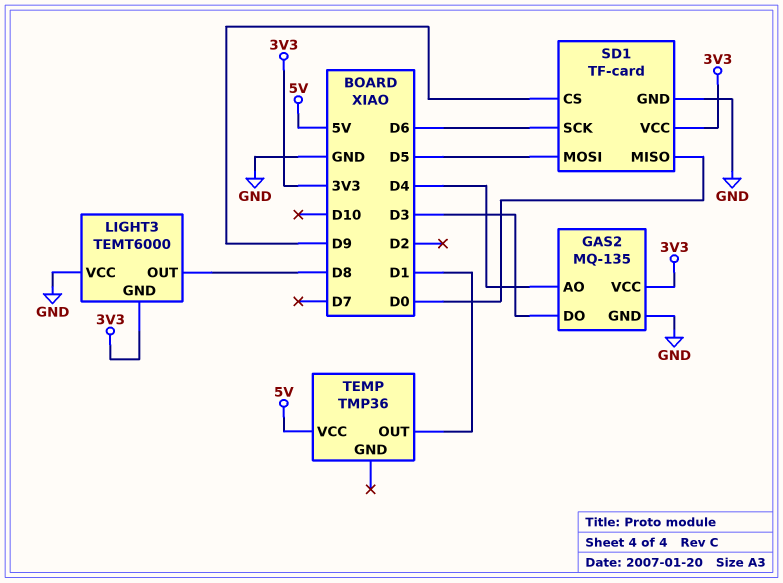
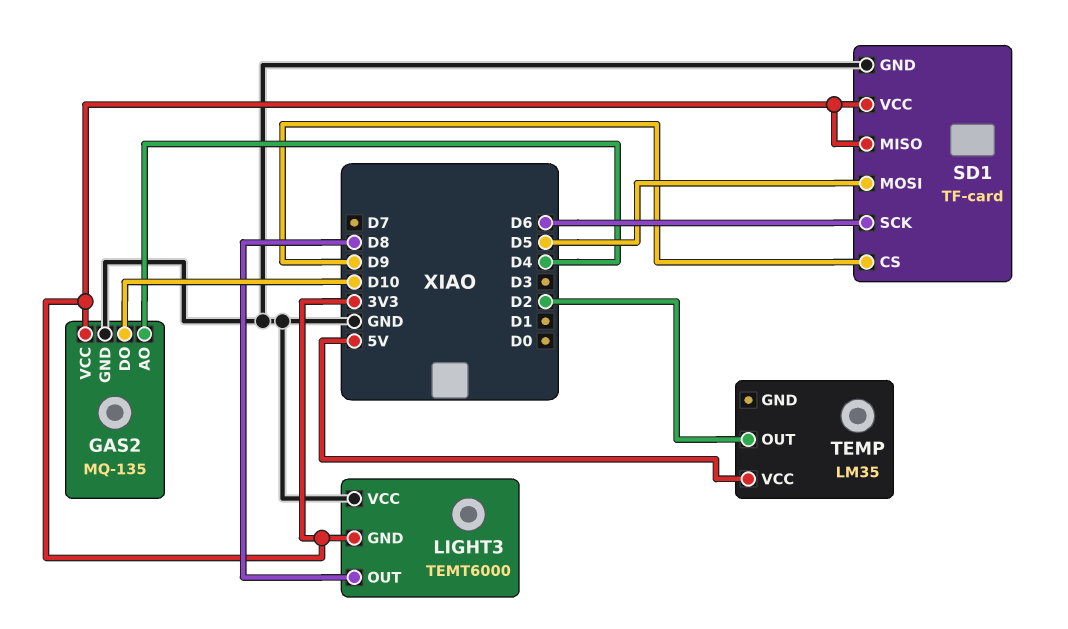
GAS2 pin DO: D3 -> D10
SD1 pin MISO: D0 -> 3V3
TEMP: TMP36 -> LM35
TEMP pin OUT: D1 -> D2

